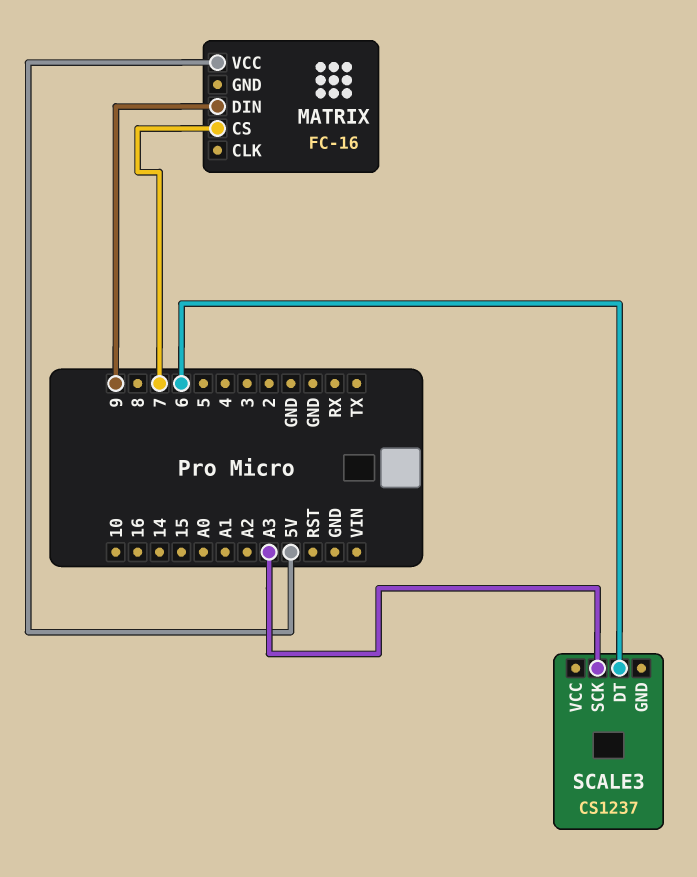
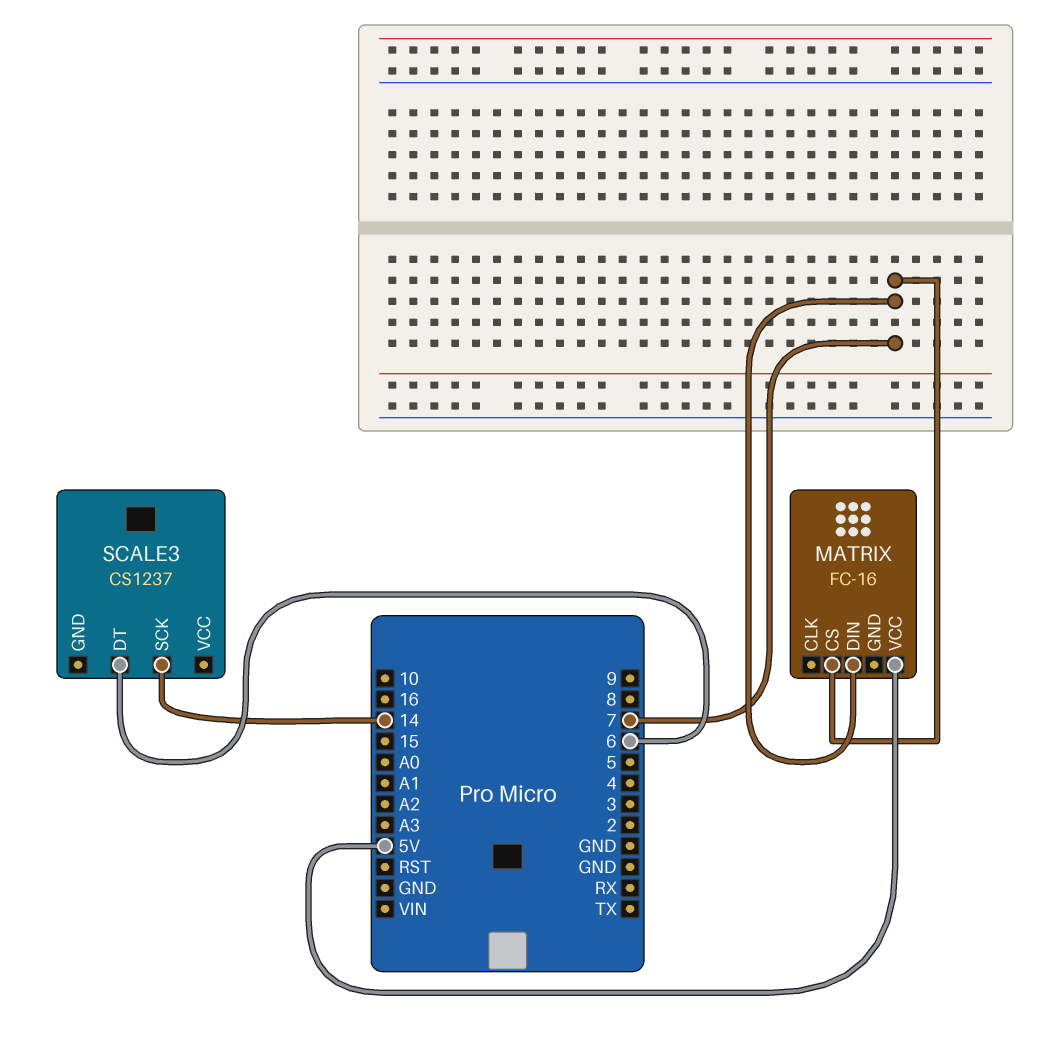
MATRIX pin DIN: 9 -> 7
SCALE3 pin SCK: A3 -> 14

